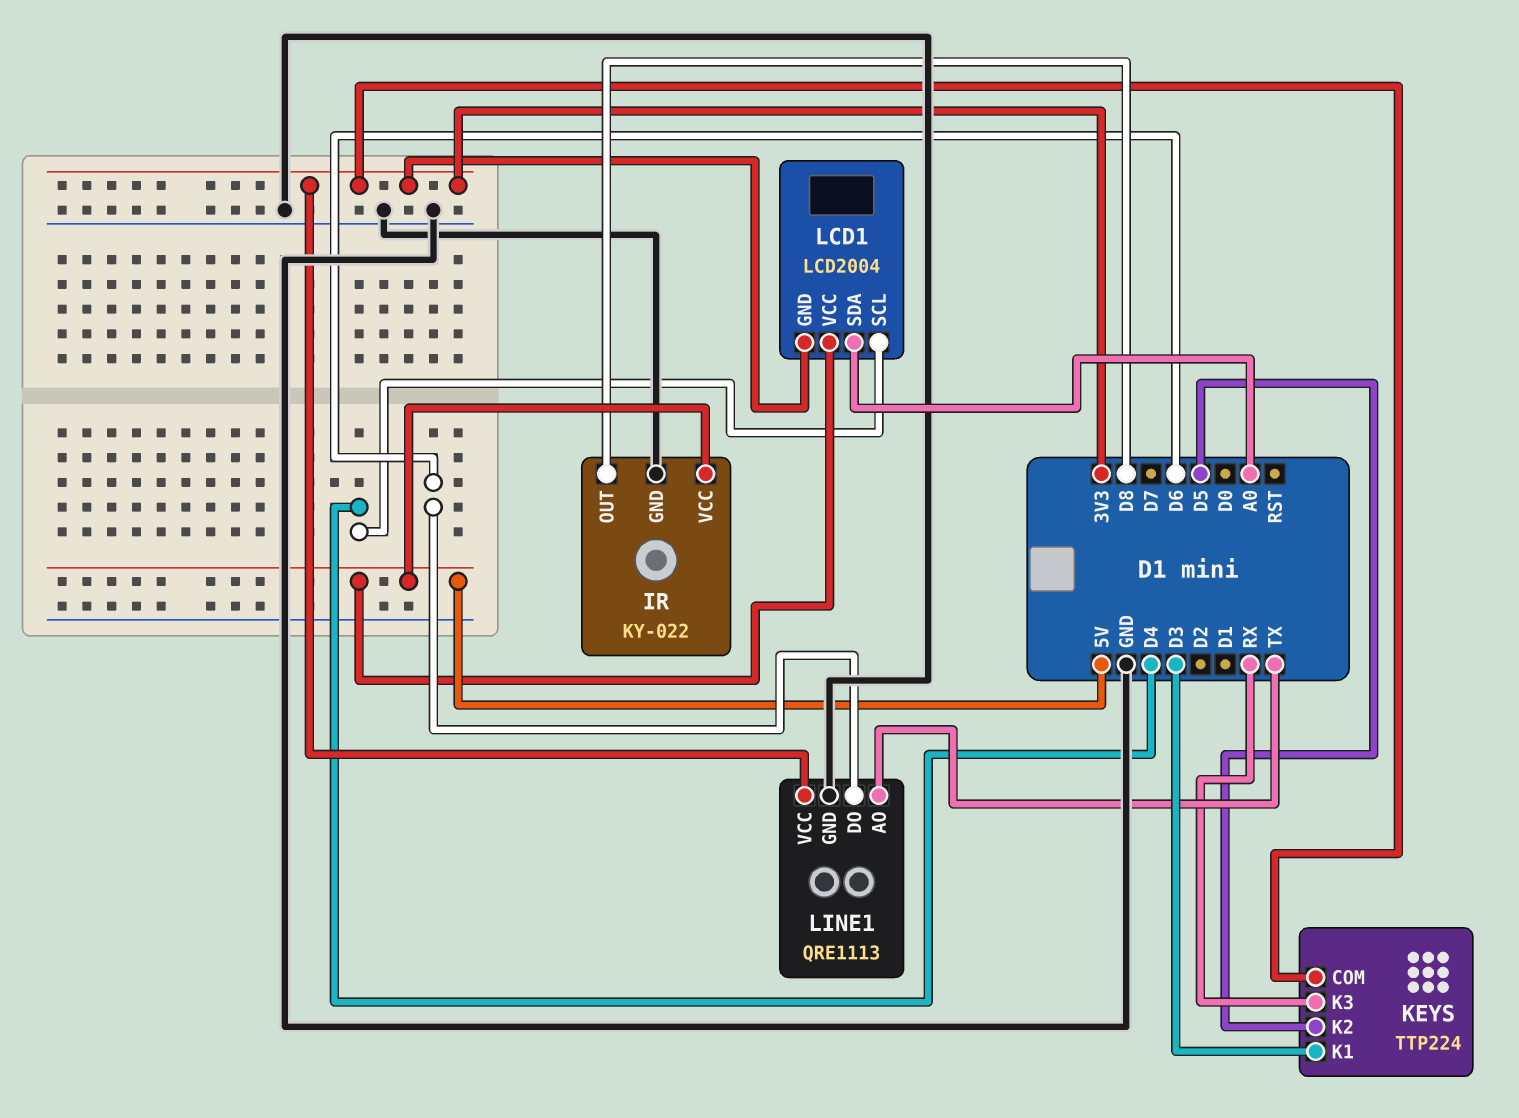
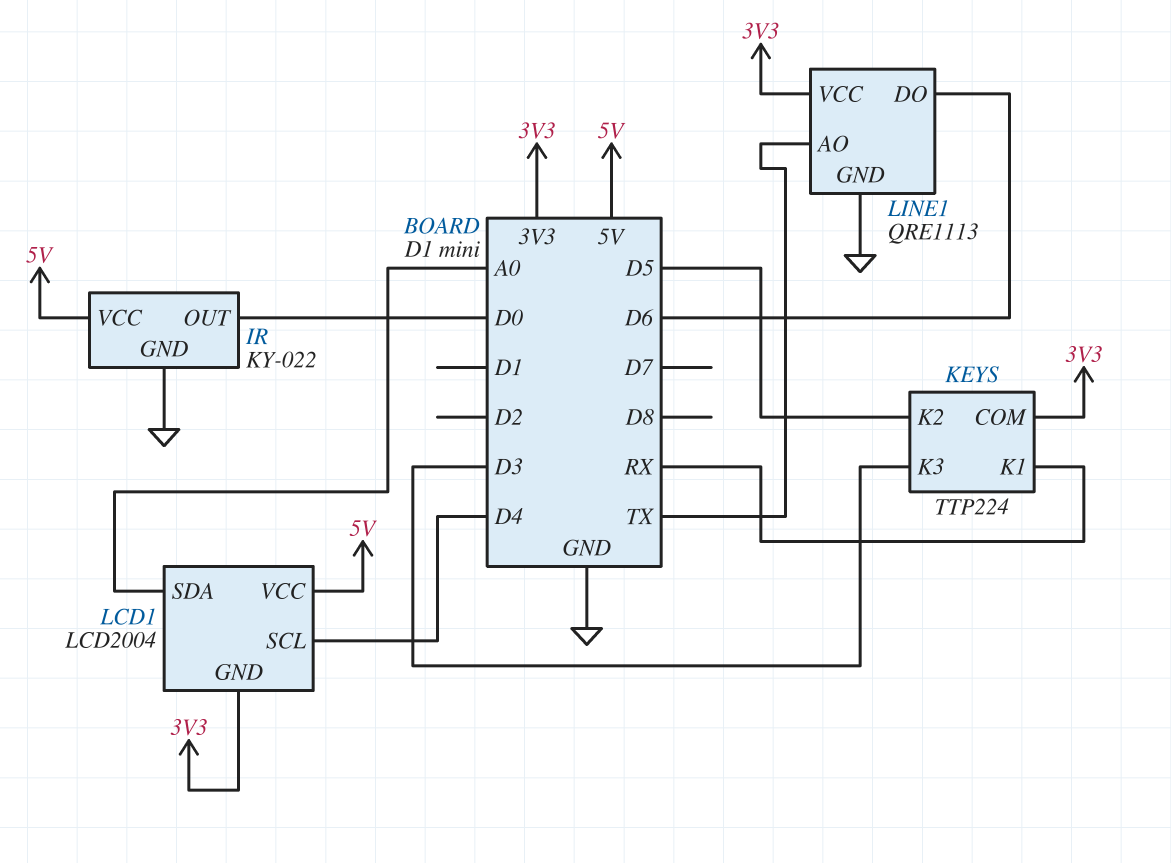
IR pin OUT: D8 -> D0
KEYS pin K1: D3 -> RX
KEYS pin K3: RX -> D3

